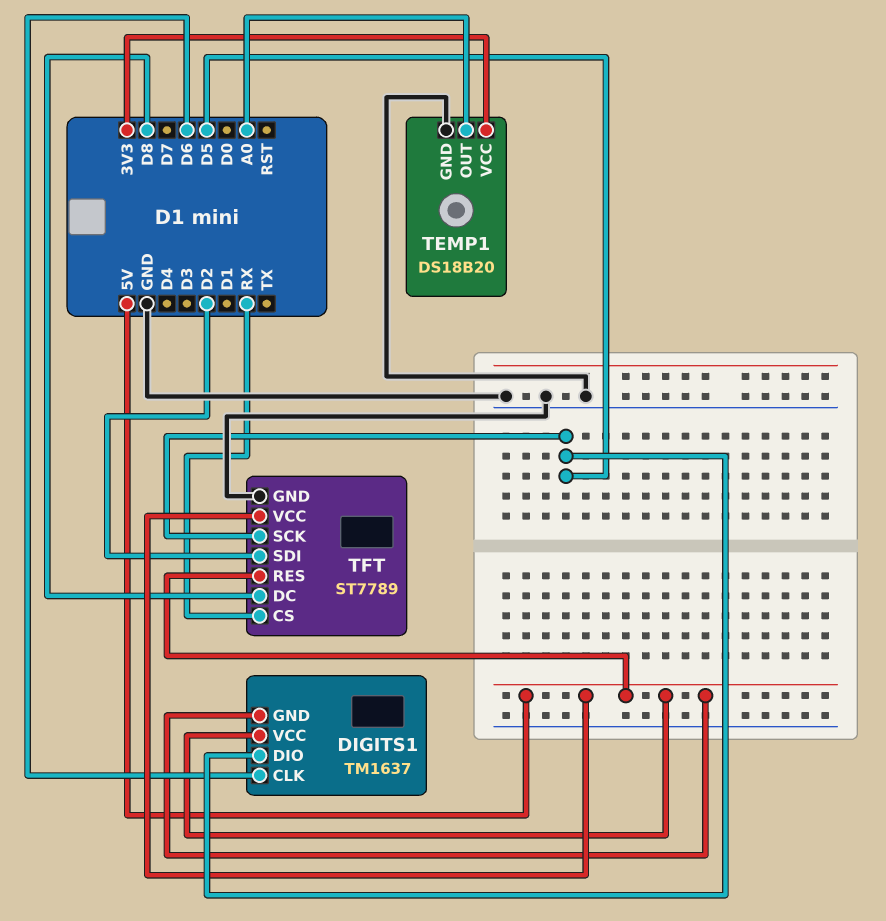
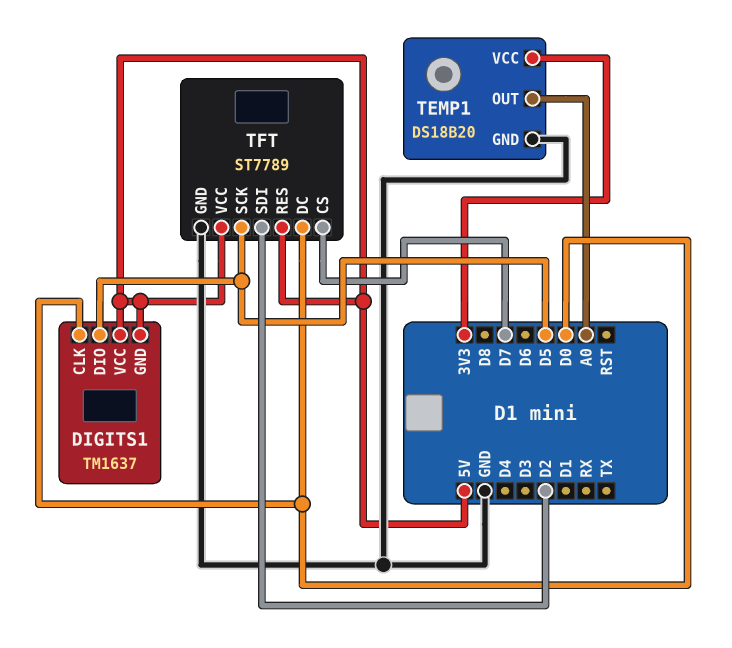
DIGITS1 pin CLK: D6 -> D0
TFT pin CS: RX -> D7
TFT pin DC: D8 -> D0

